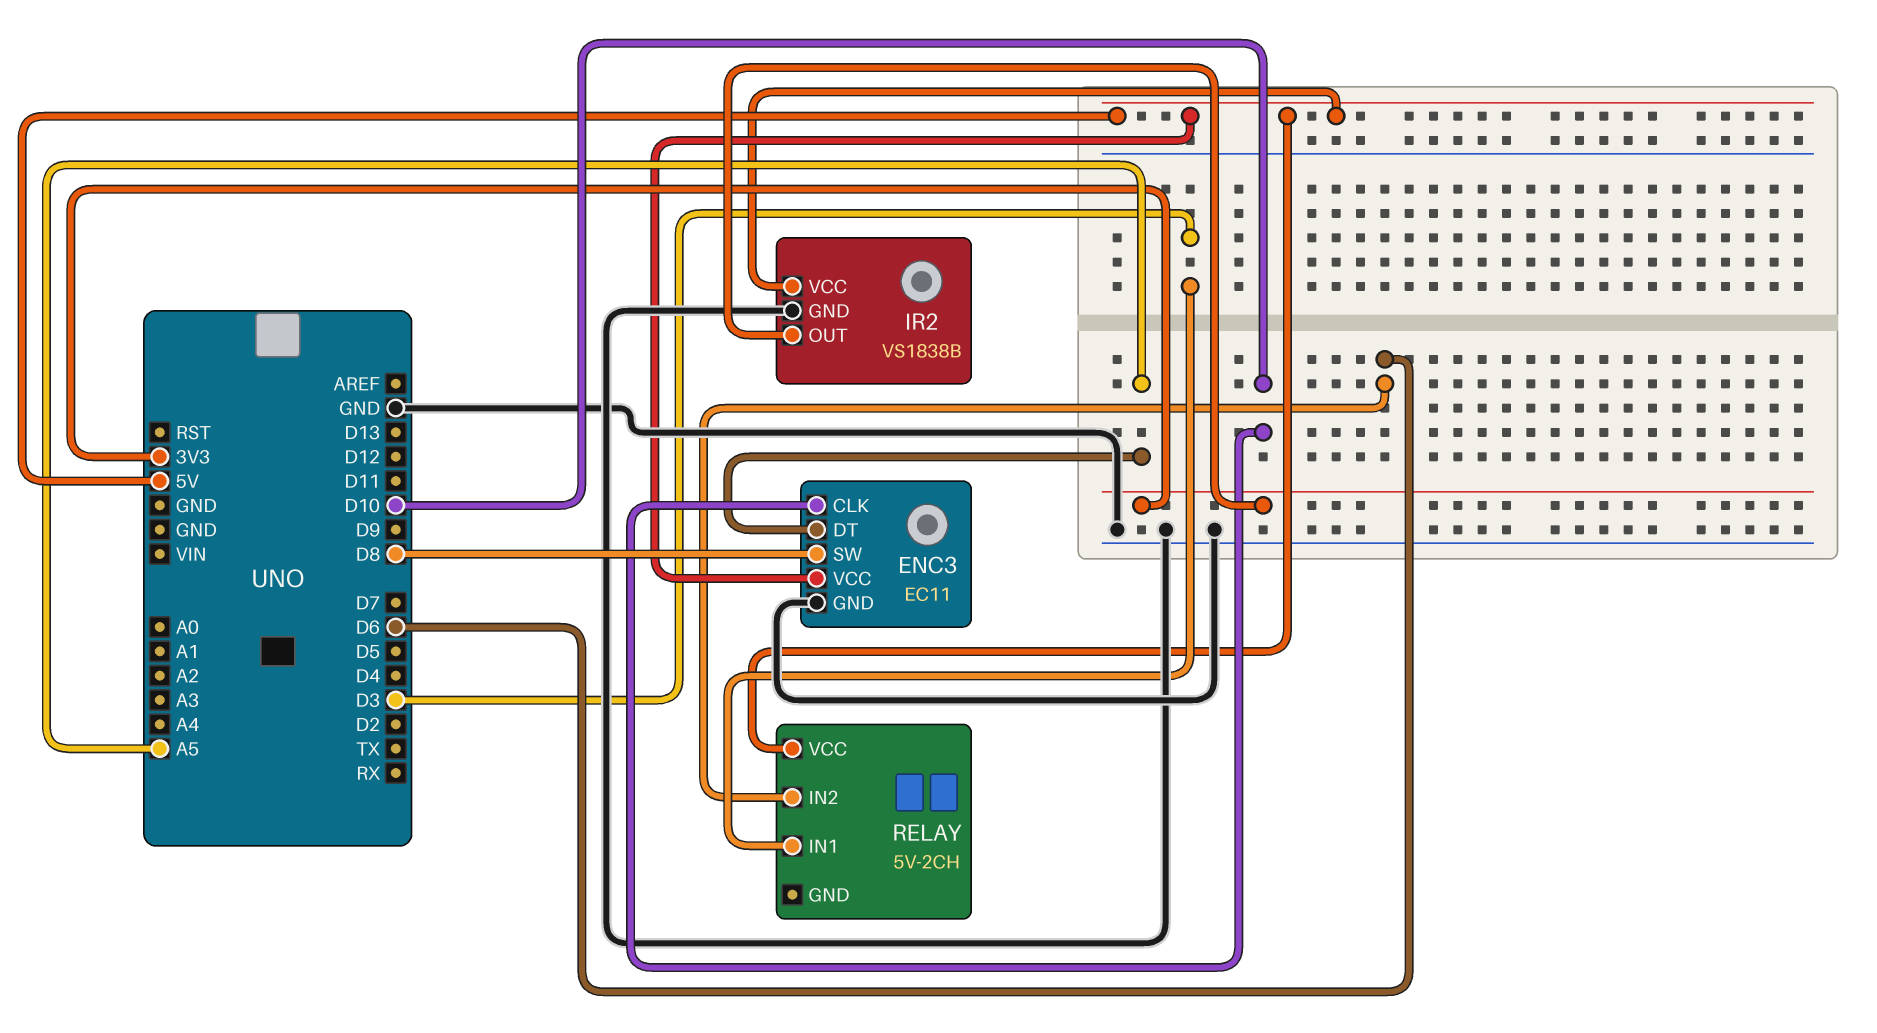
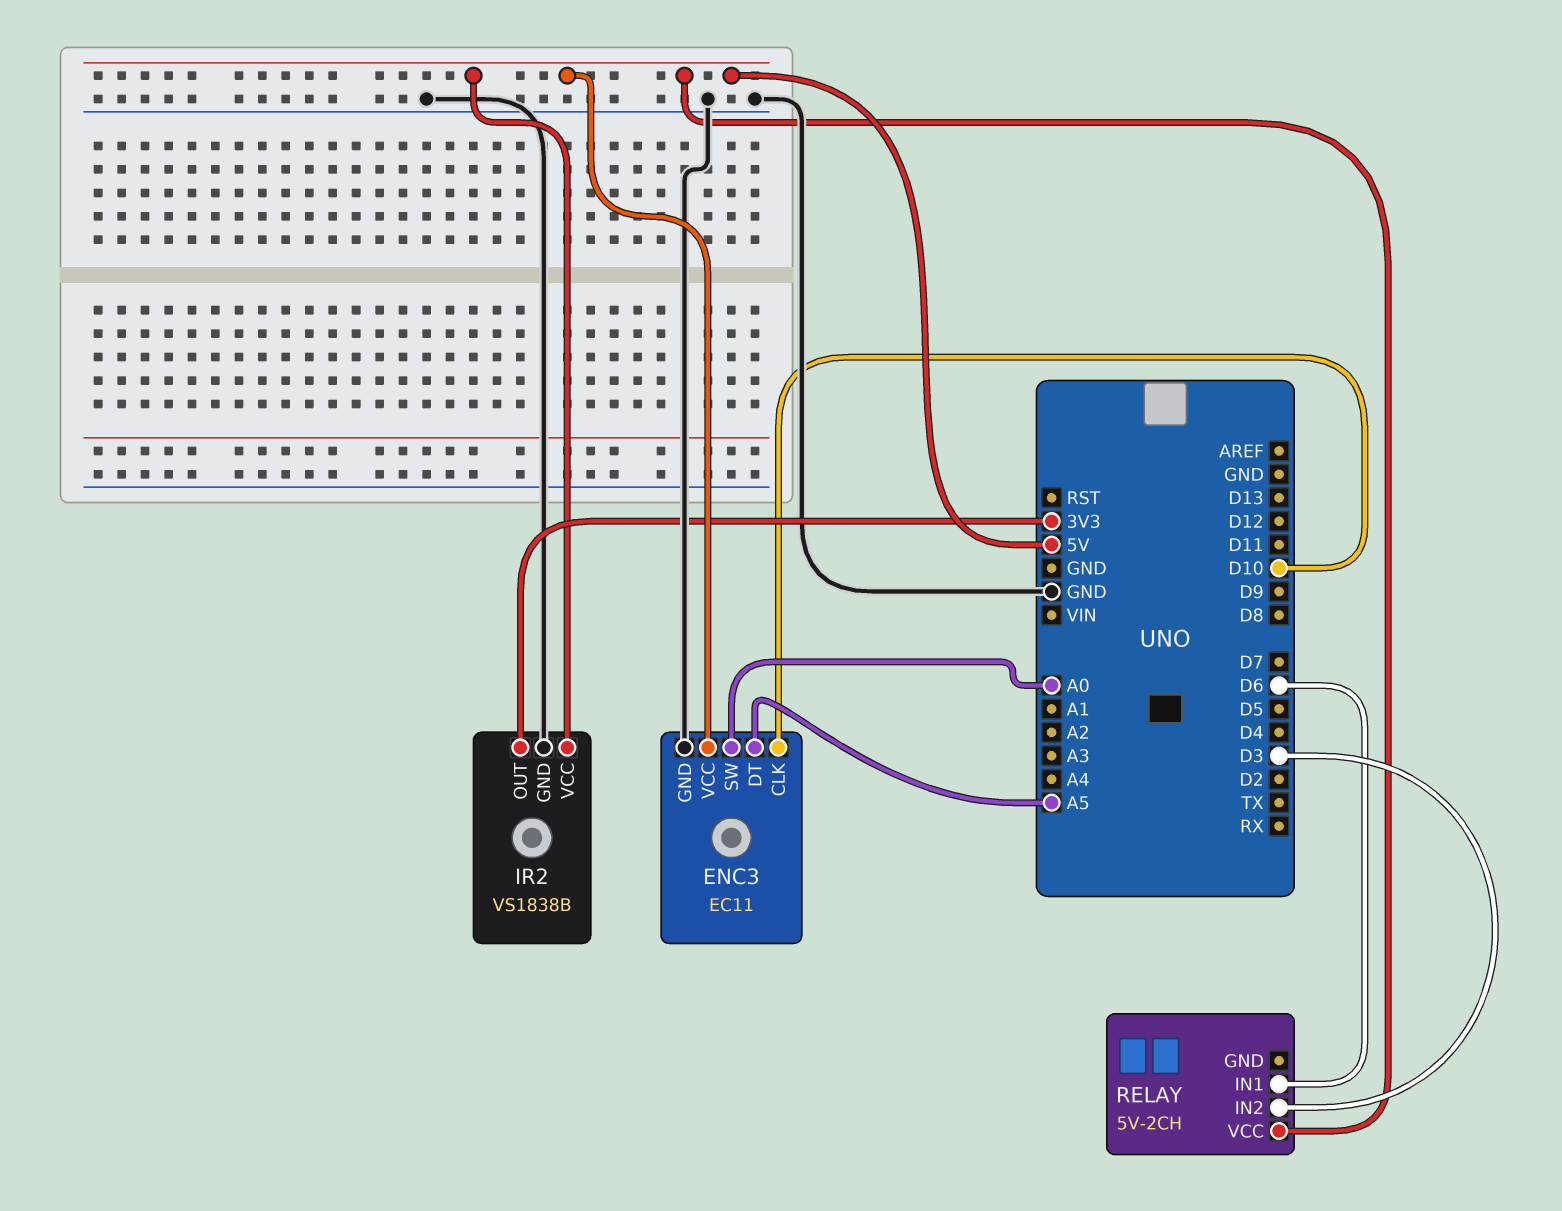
ENC3 pin SW: D8 -> A0
RELAY pin IN1: D3 -> D6
RELAY pin IN2: D6 -> D3

